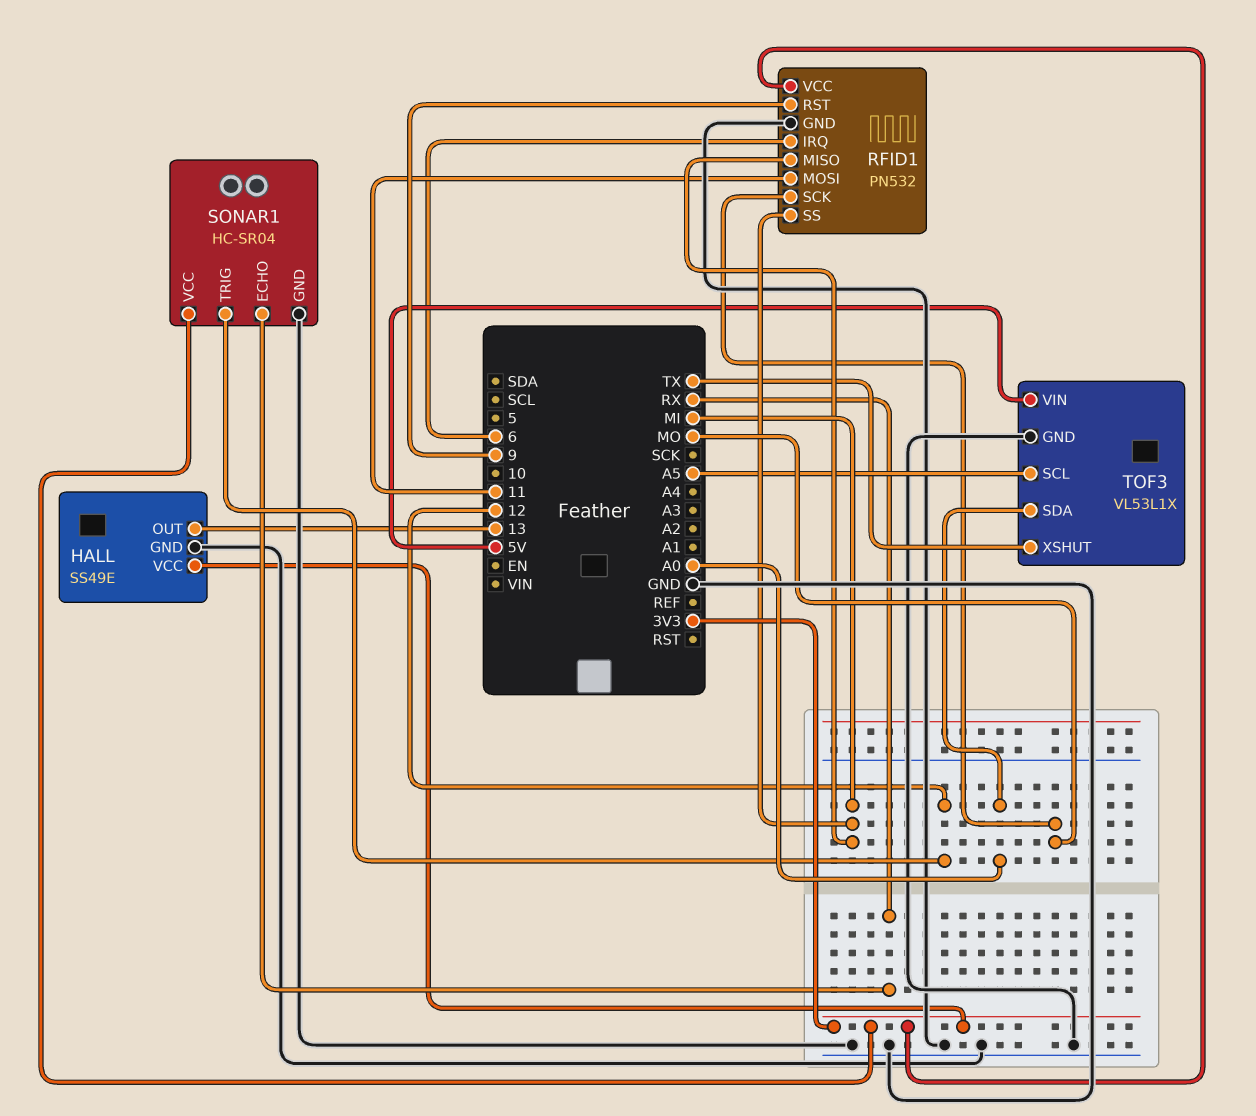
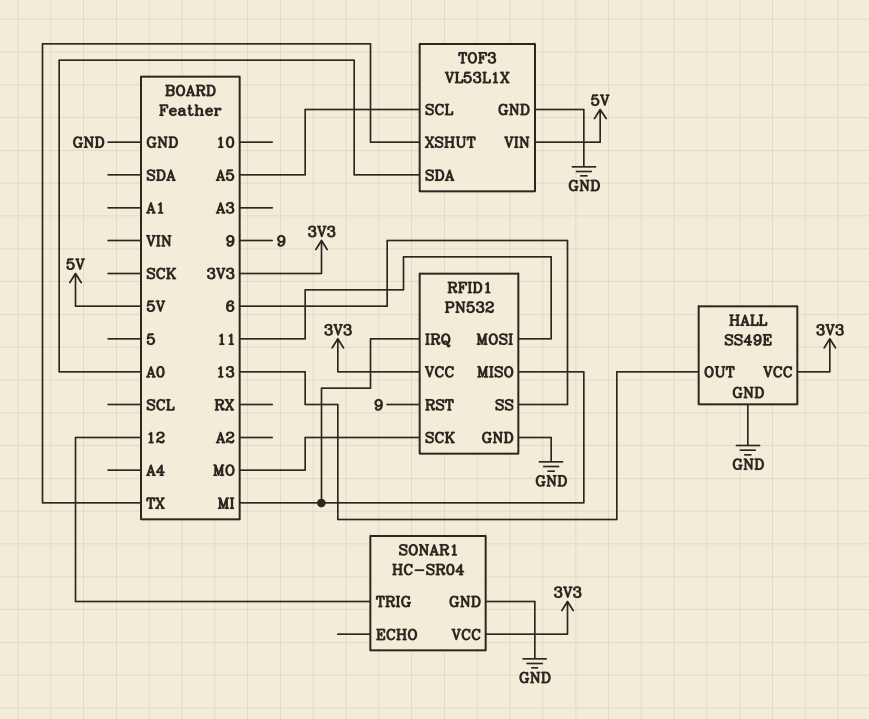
RFID1 pin IRQ: 6 -> MI
RFID1 pin SS: MI -> 6
SONAR1 pin ECHO: RX -> none

